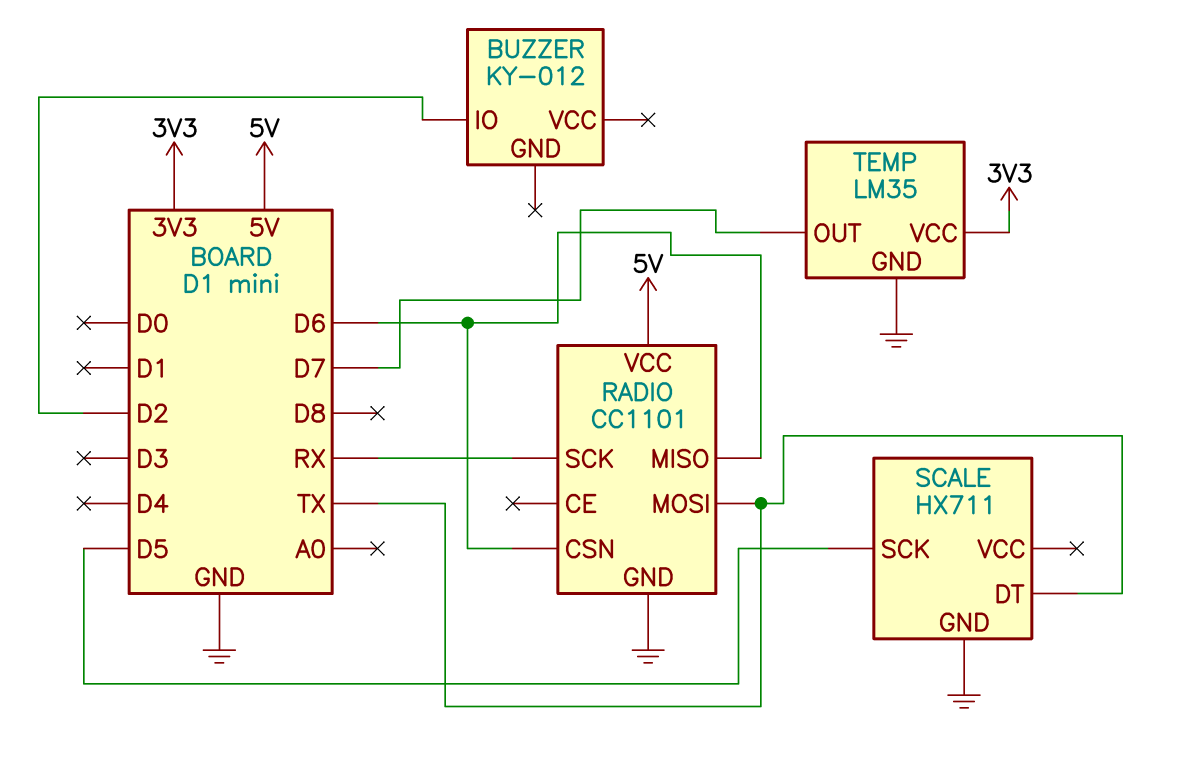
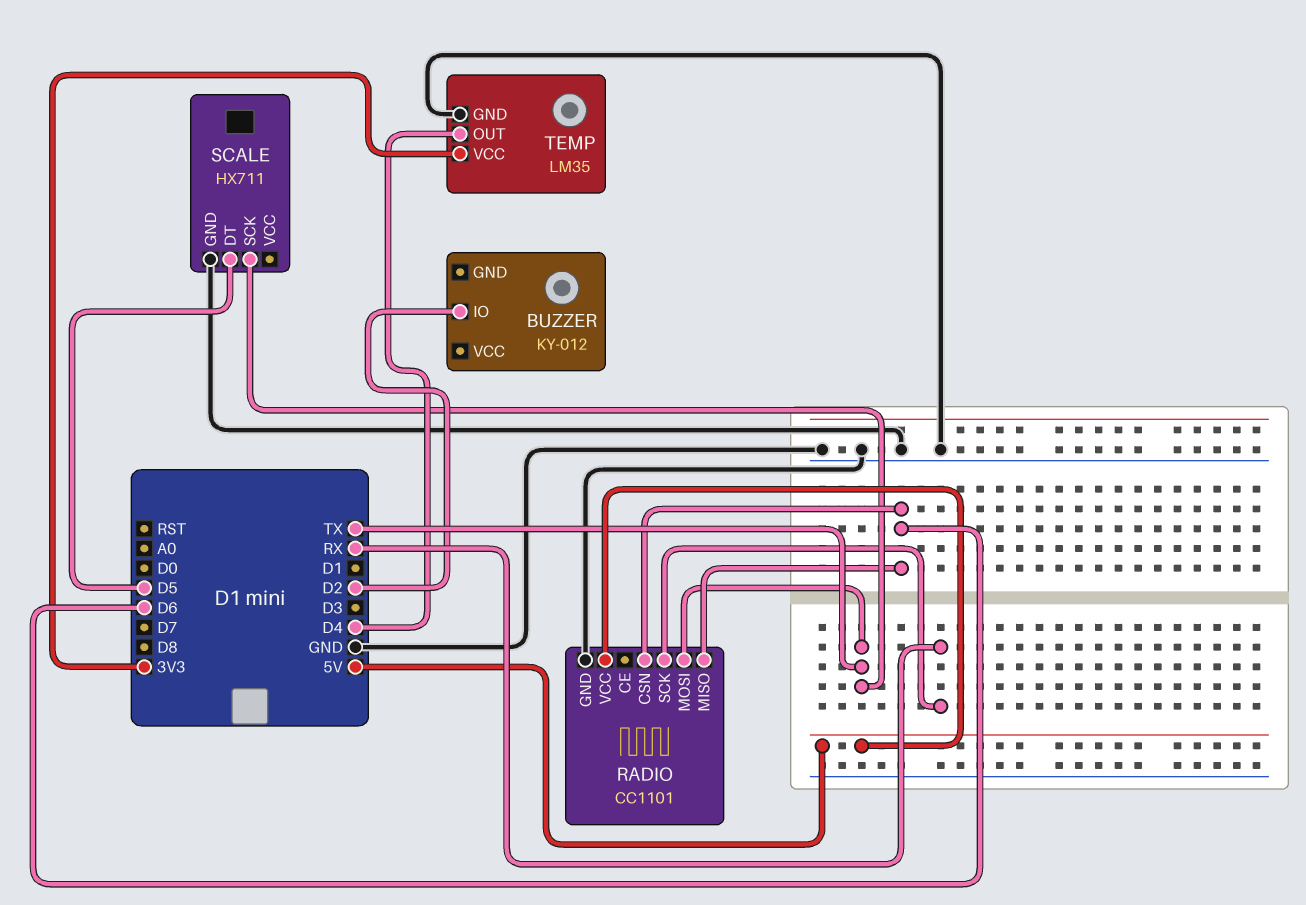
SCALE pin DT: TX -> D5
SCALE pin SCK: D5 -> TX
TEMP pin OUT: D7 -> D4

